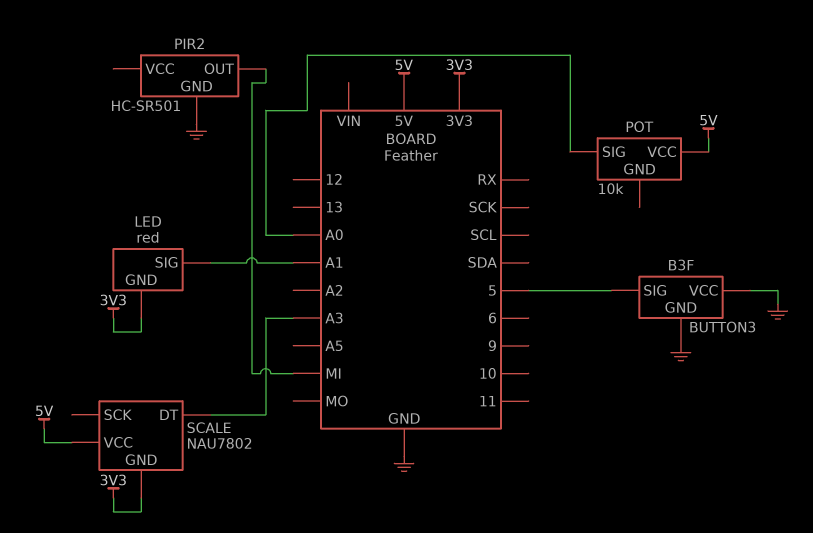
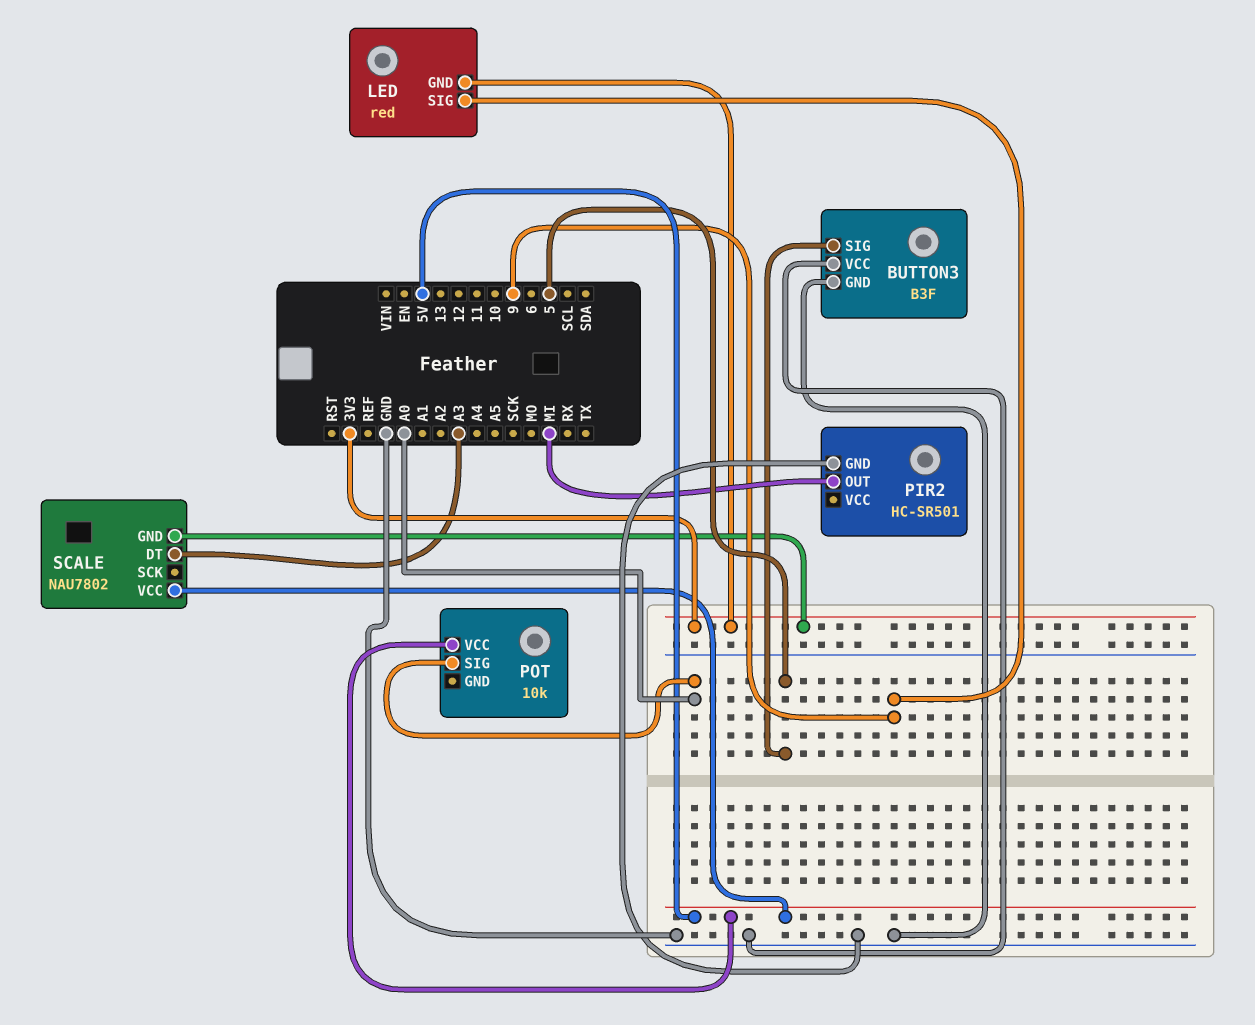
LED pin SIG: A1 -> 9

